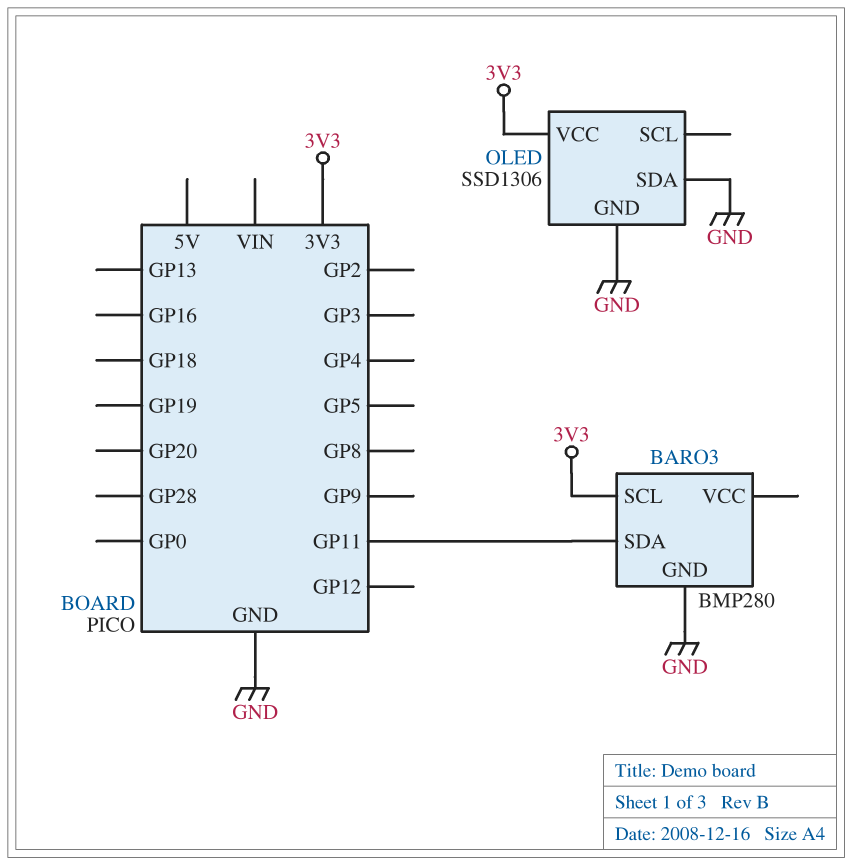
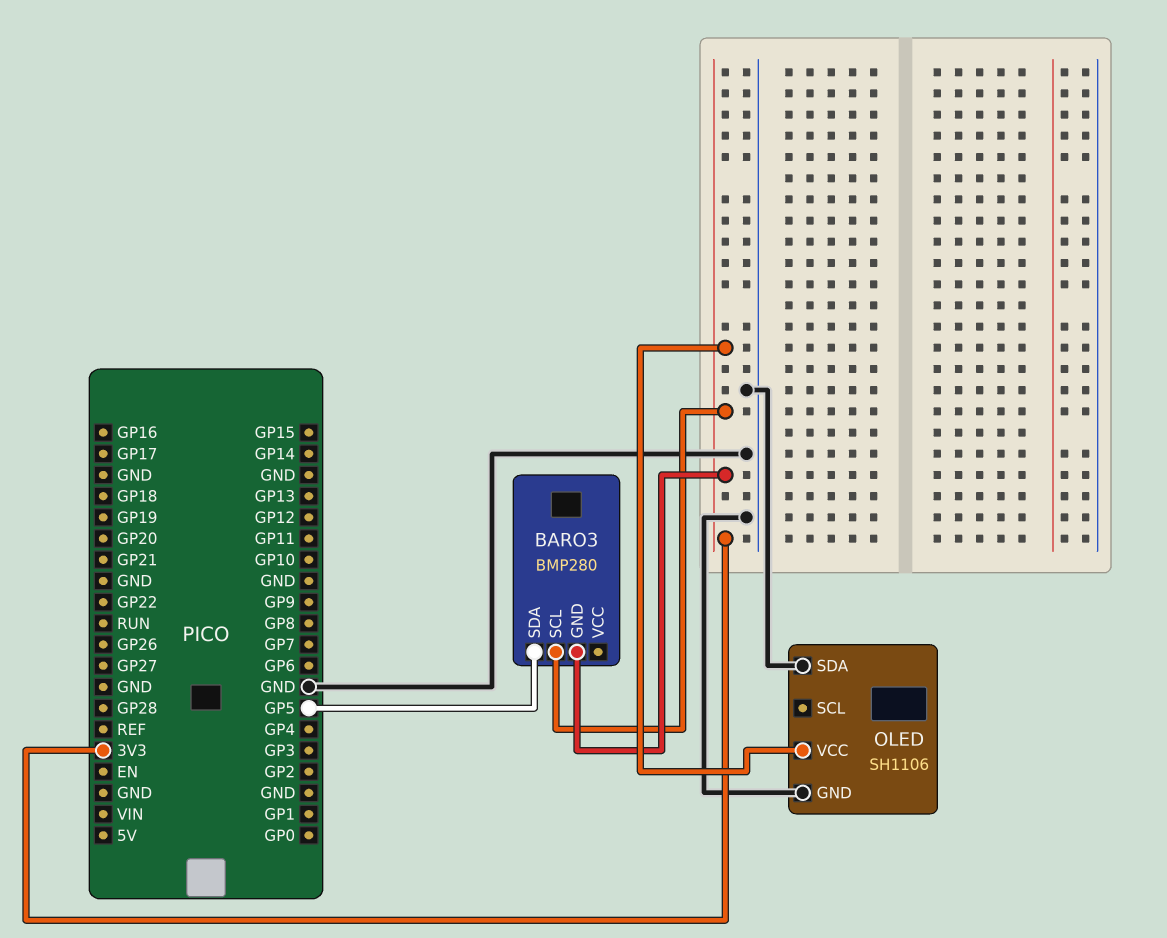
BARO3 pin GND: GND -> 3V3
BARO3 pin SDA: GP11 -> GP5
OLED: SSD1306 -> SH1106

